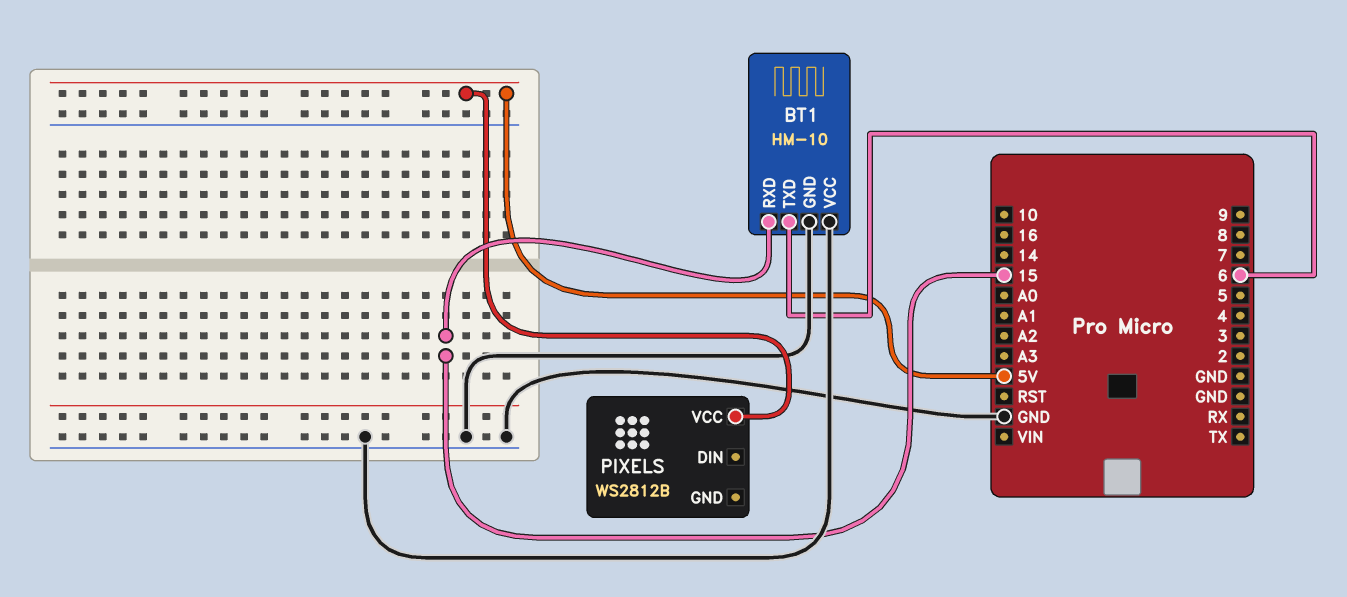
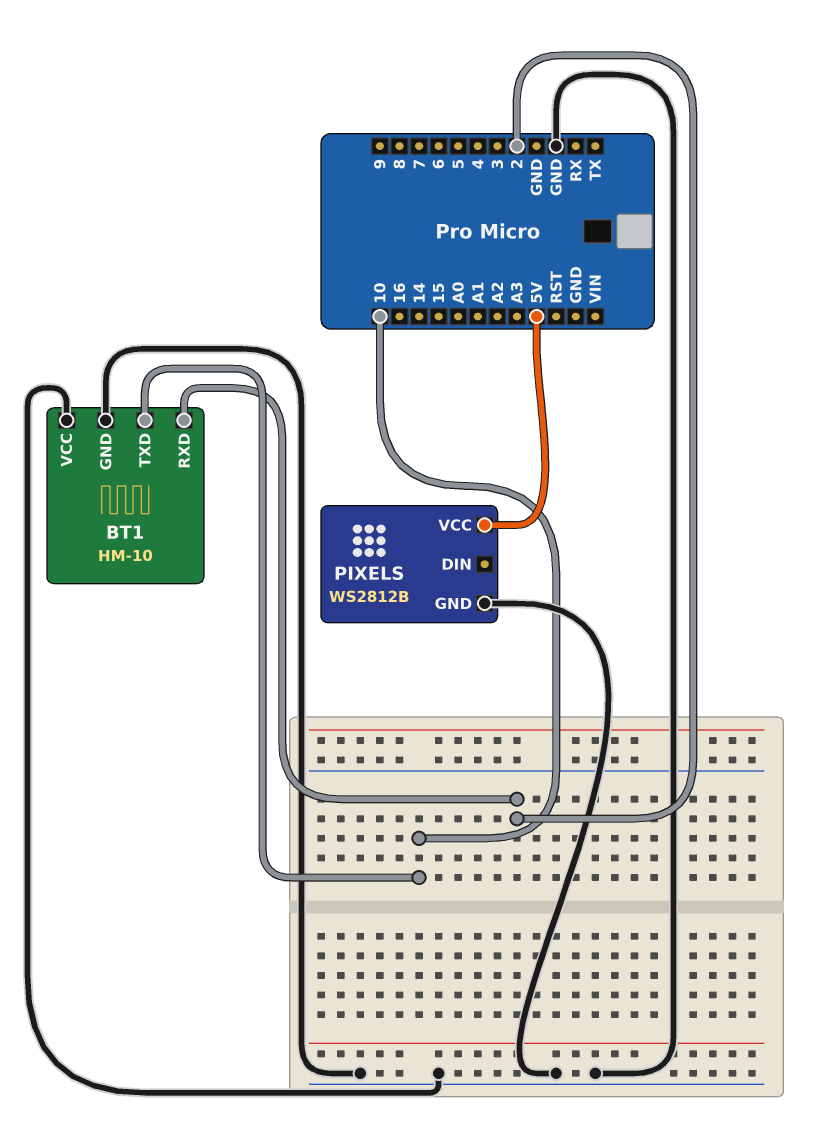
BT1 pin RXD: 15 -> 2
BT1 pin TXD: 6 -> 10
PIXELS pin GND: none -> GND

